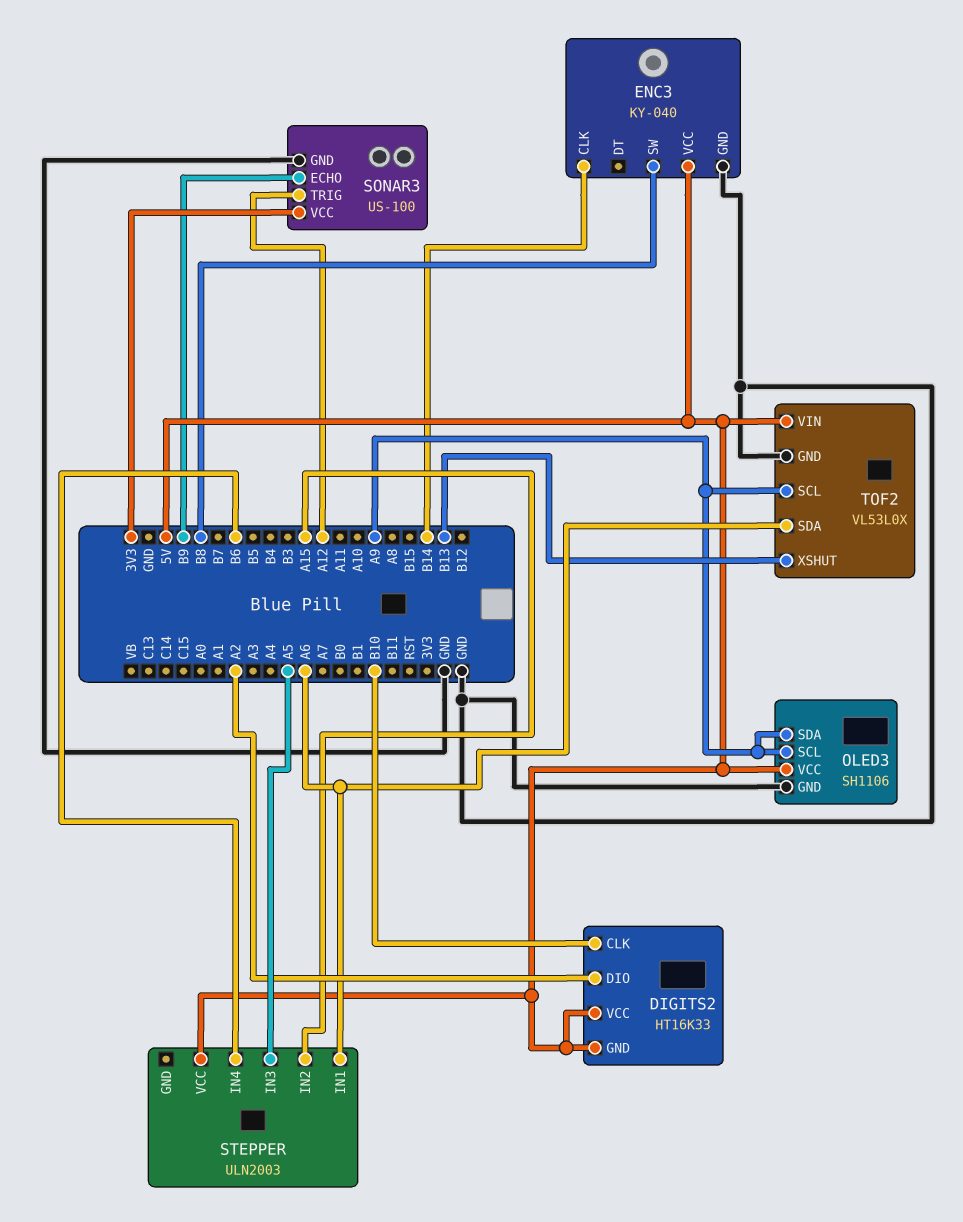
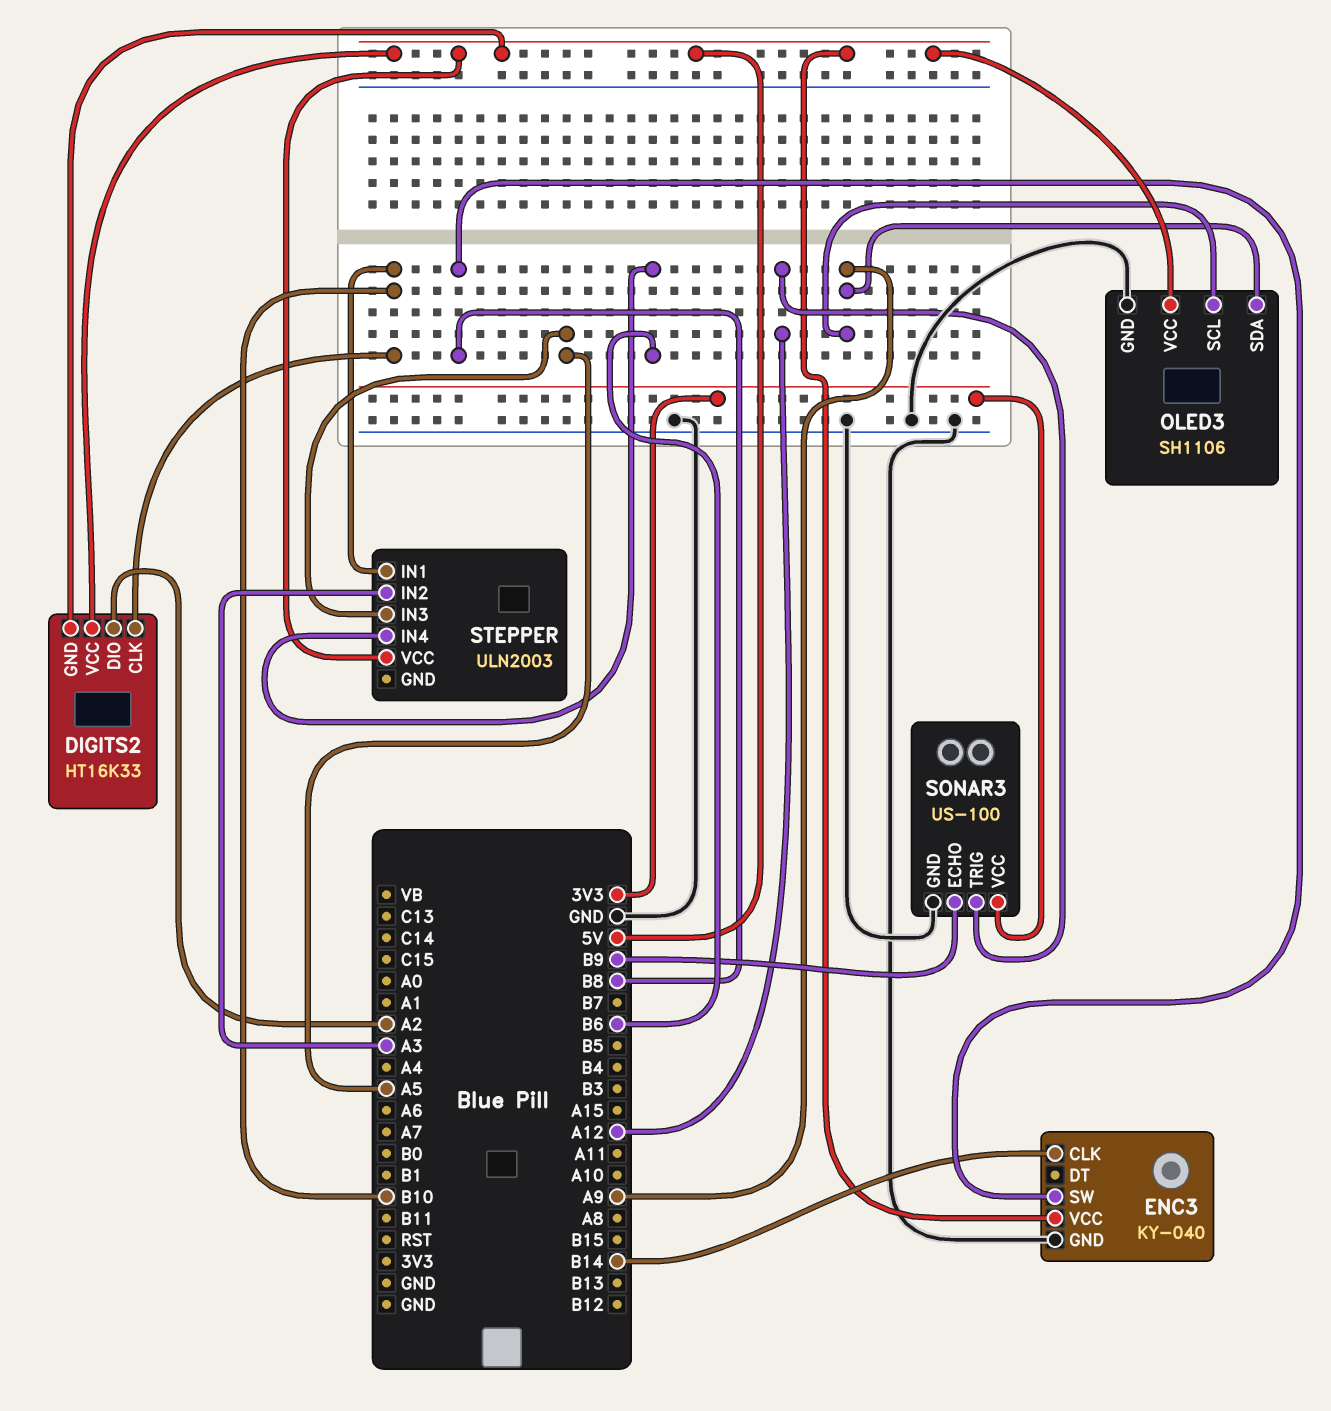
STEPPER pin IN1: A6 -> B10
STEPPER pin IN2: A15 -> A3
TOF2: VL53L0X -> none
TOF2 pin GND: GND -> none
TOF2 pin SCL: A9 -> none
TOF2 pin SDA: A6 -> none
TOF2 pin VIN: 5V -> none
TOF2 pin XSHUT: B13 -> none

